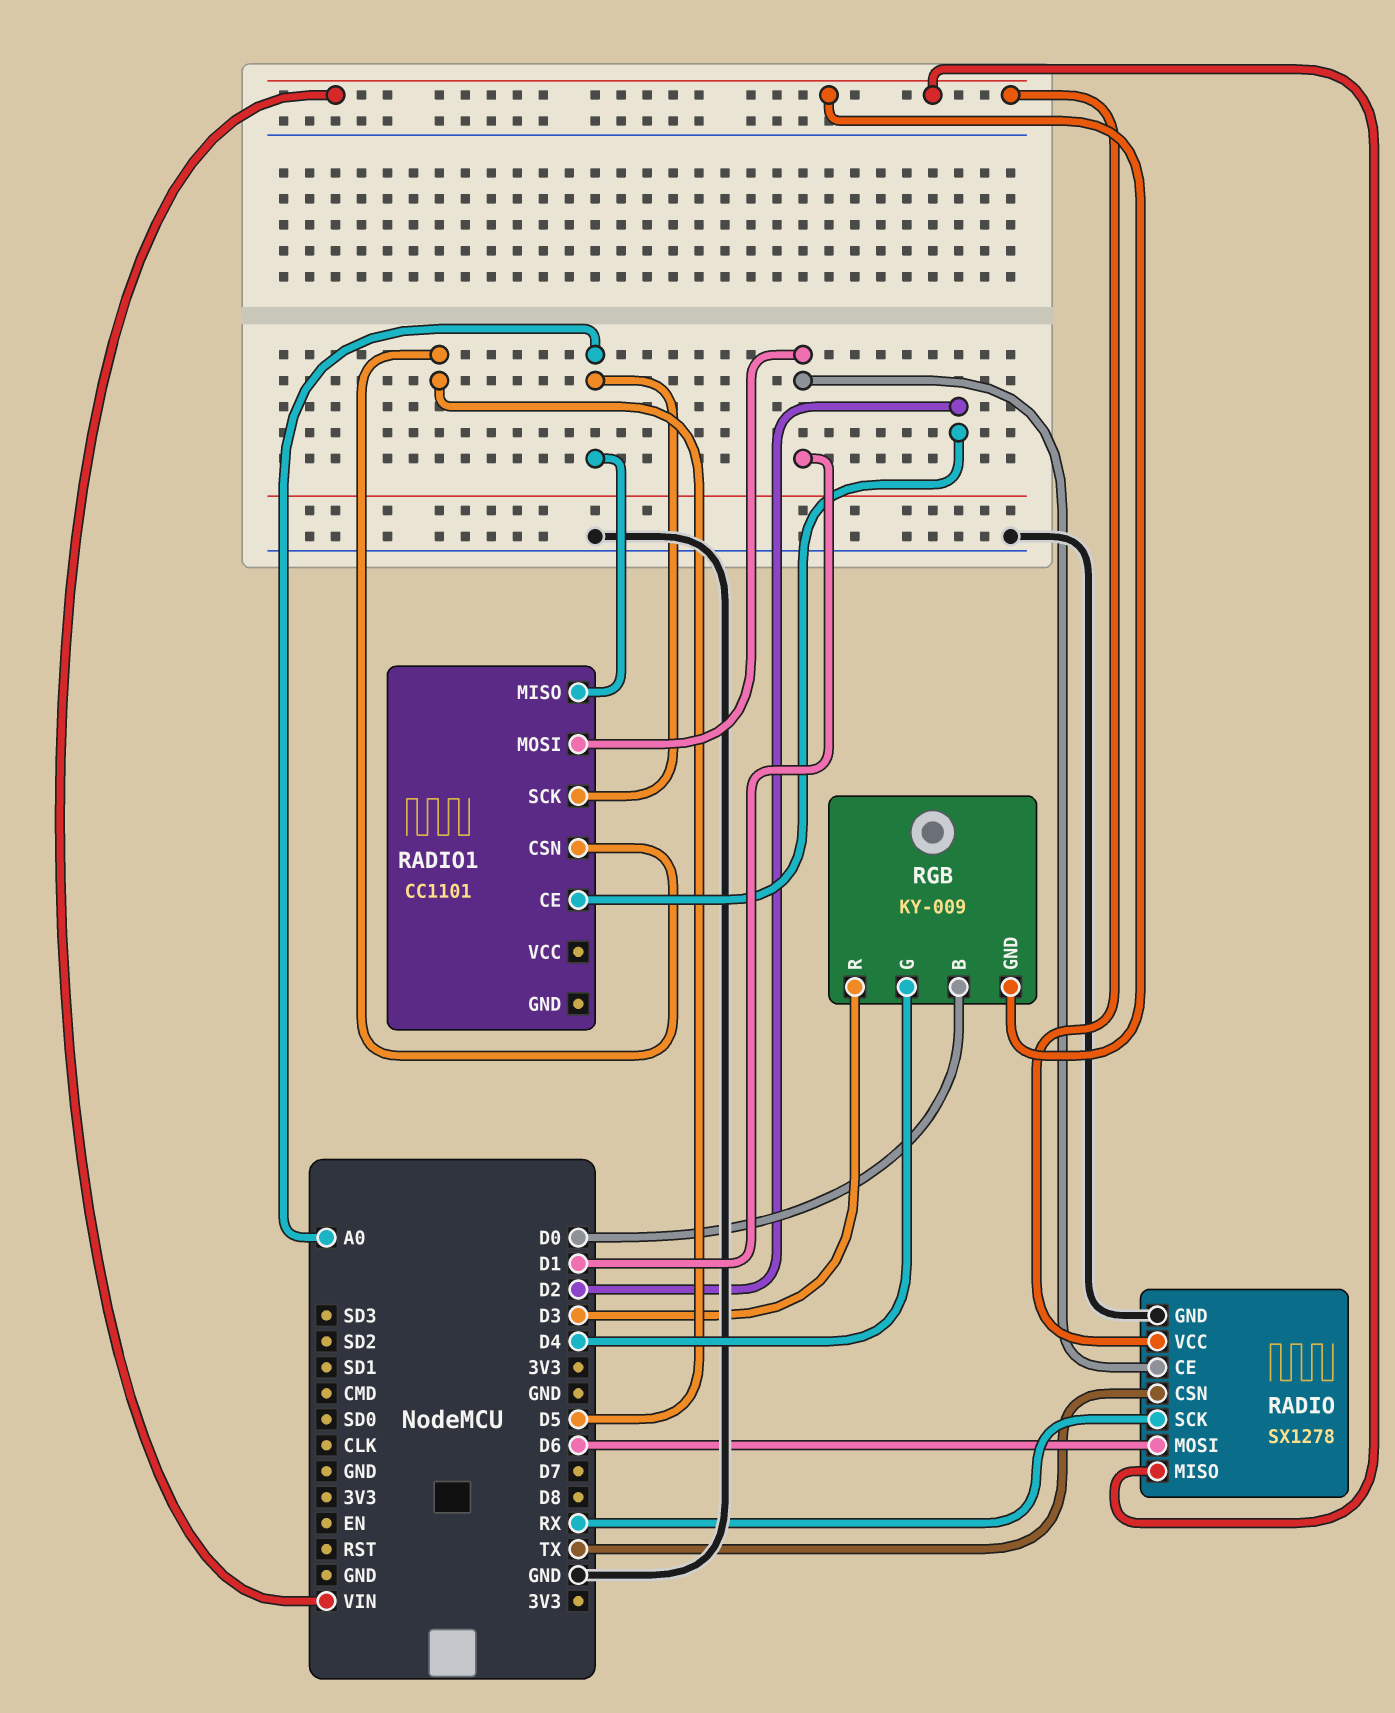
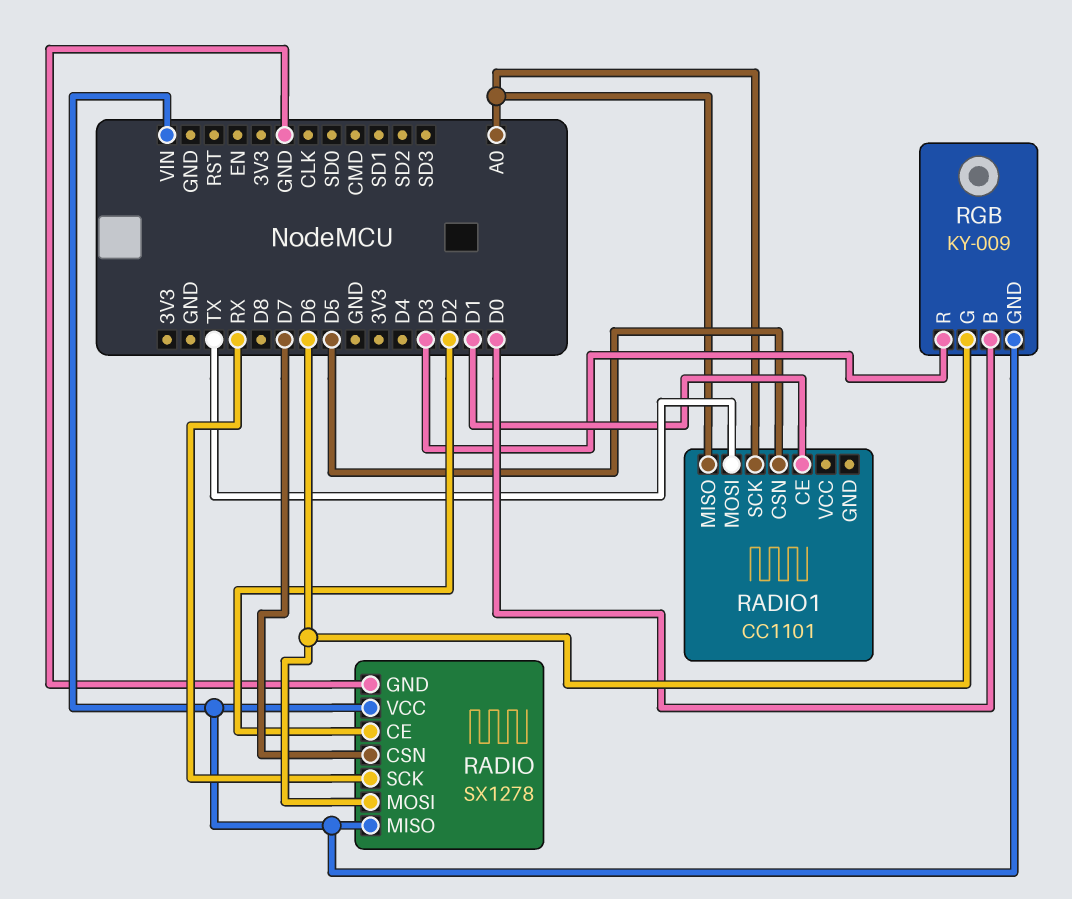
RADIO pin CE: D1 -> D2
RADIO pin CSN: TX -> D7
RADIO1 pin CE: D2 -> D1
RADIO1 pin MOSI: D1 -> TX
RGB pin G: D4 -> D6

